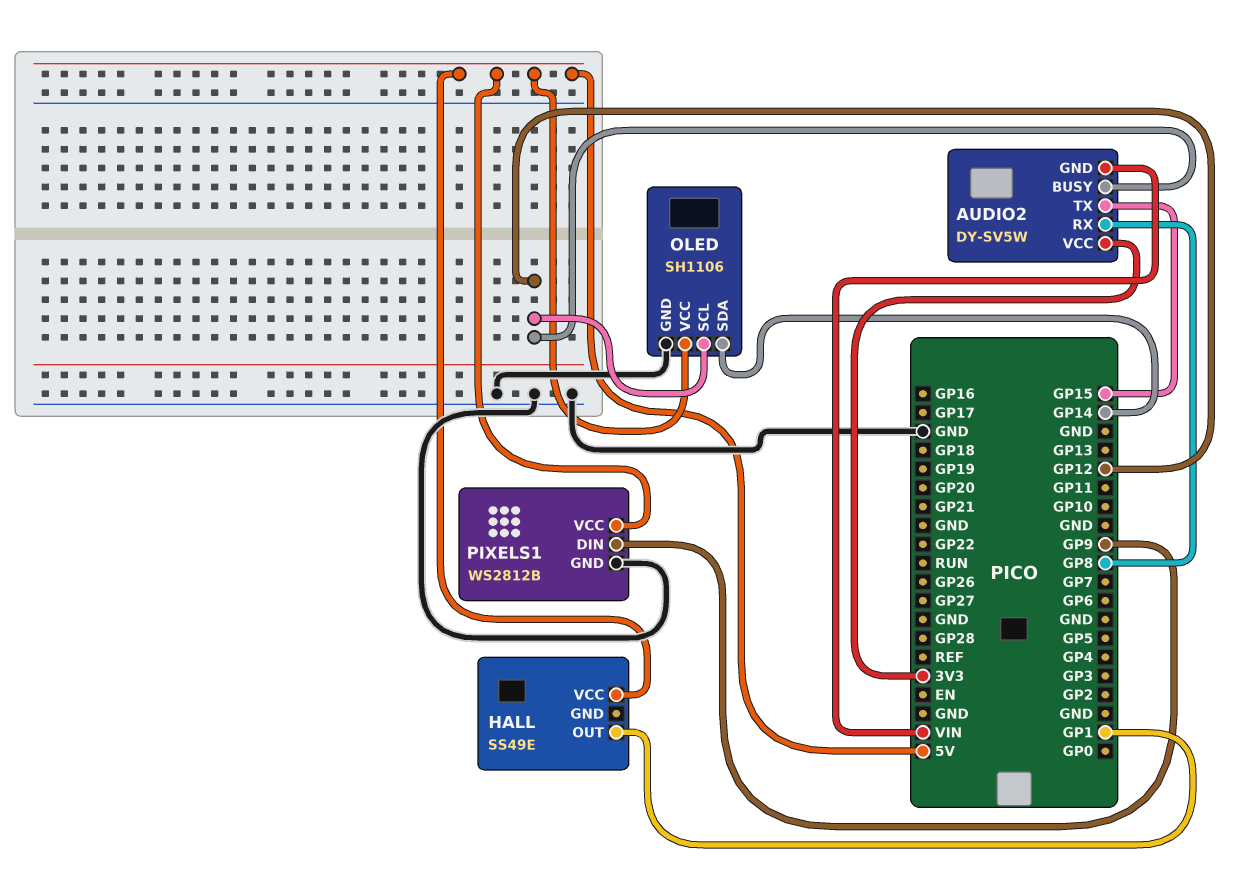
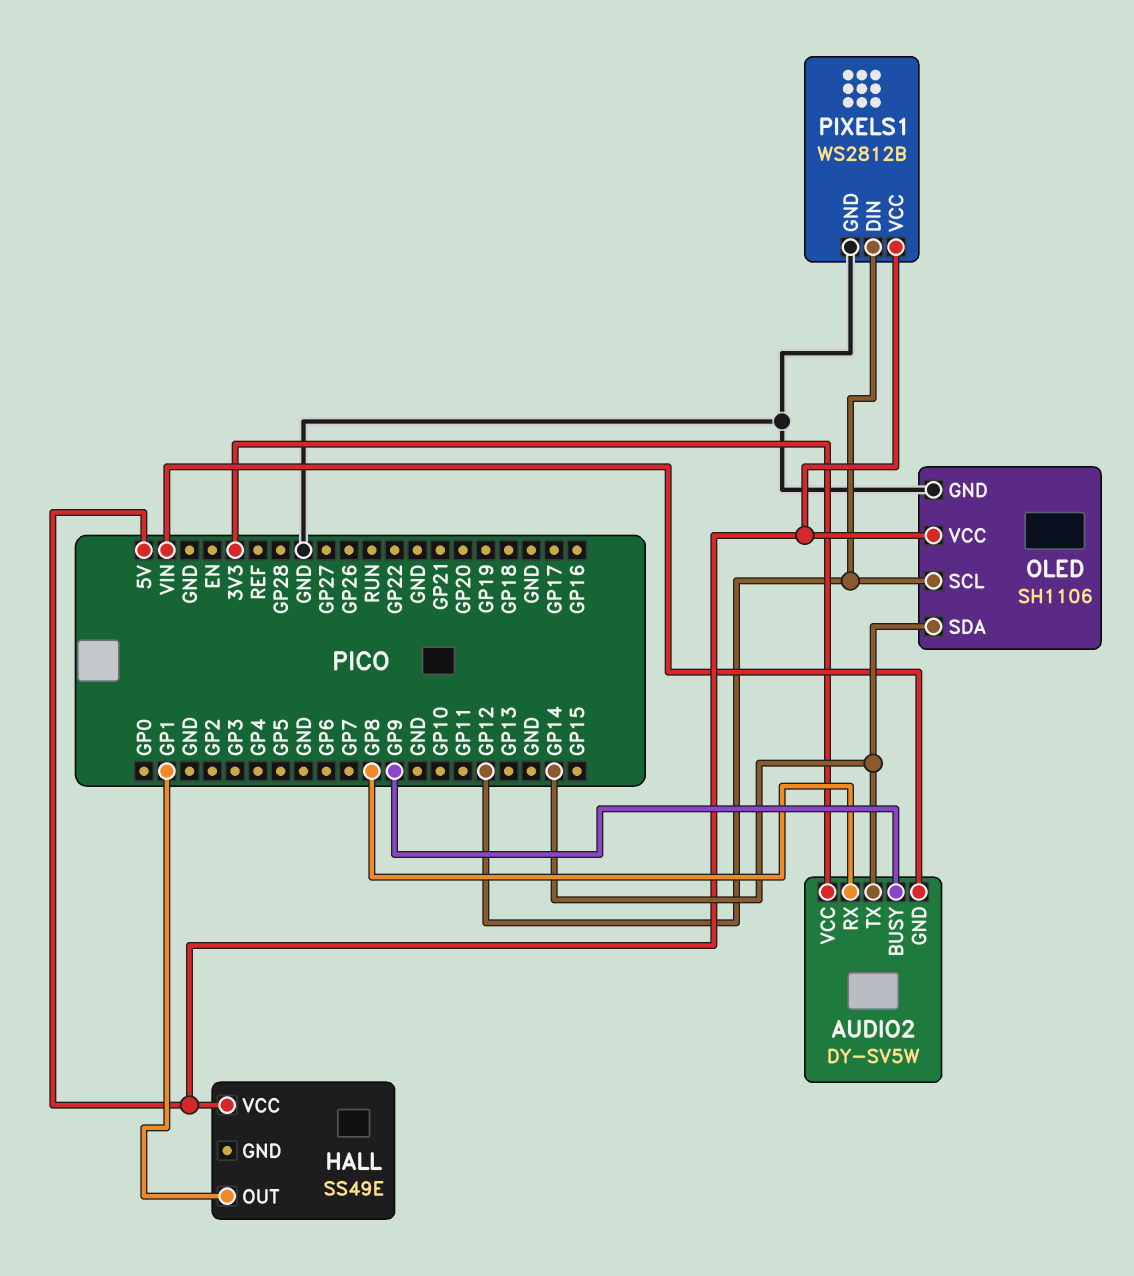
AUDIO2 pin BUSY: GP12 -> GP9
AUDIO2 pin TX: GP15 -> GP14
PIXELS1 pin DIN: GP9 -> GP12

